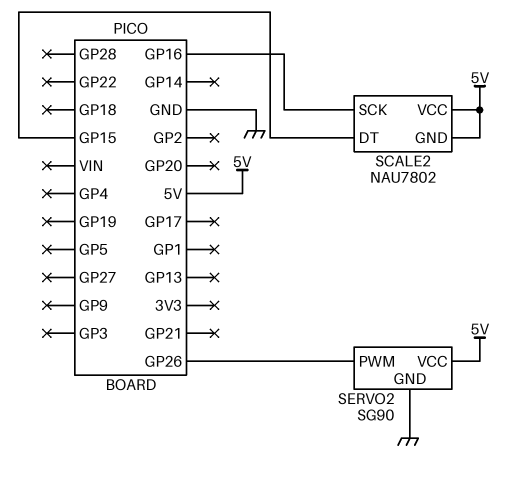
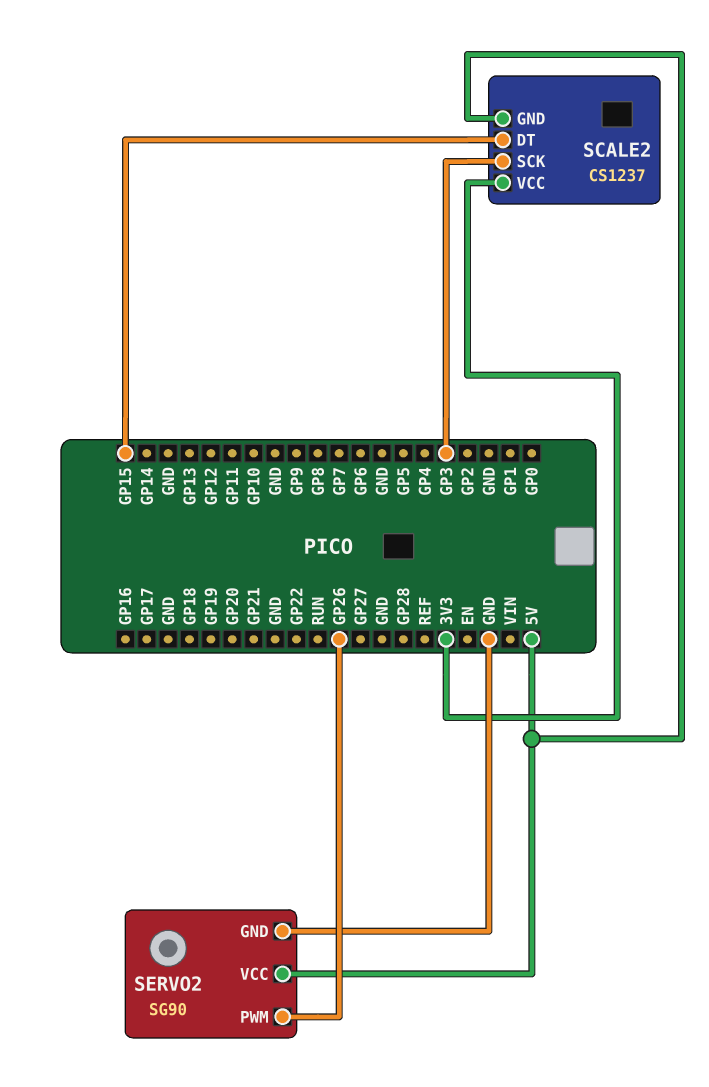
SCALE2: NAU7802 -> CS1237
SCALE2 pin SCK: GP16 -> GP3
SCALE2 pin VCC: 5V -> 3V3

